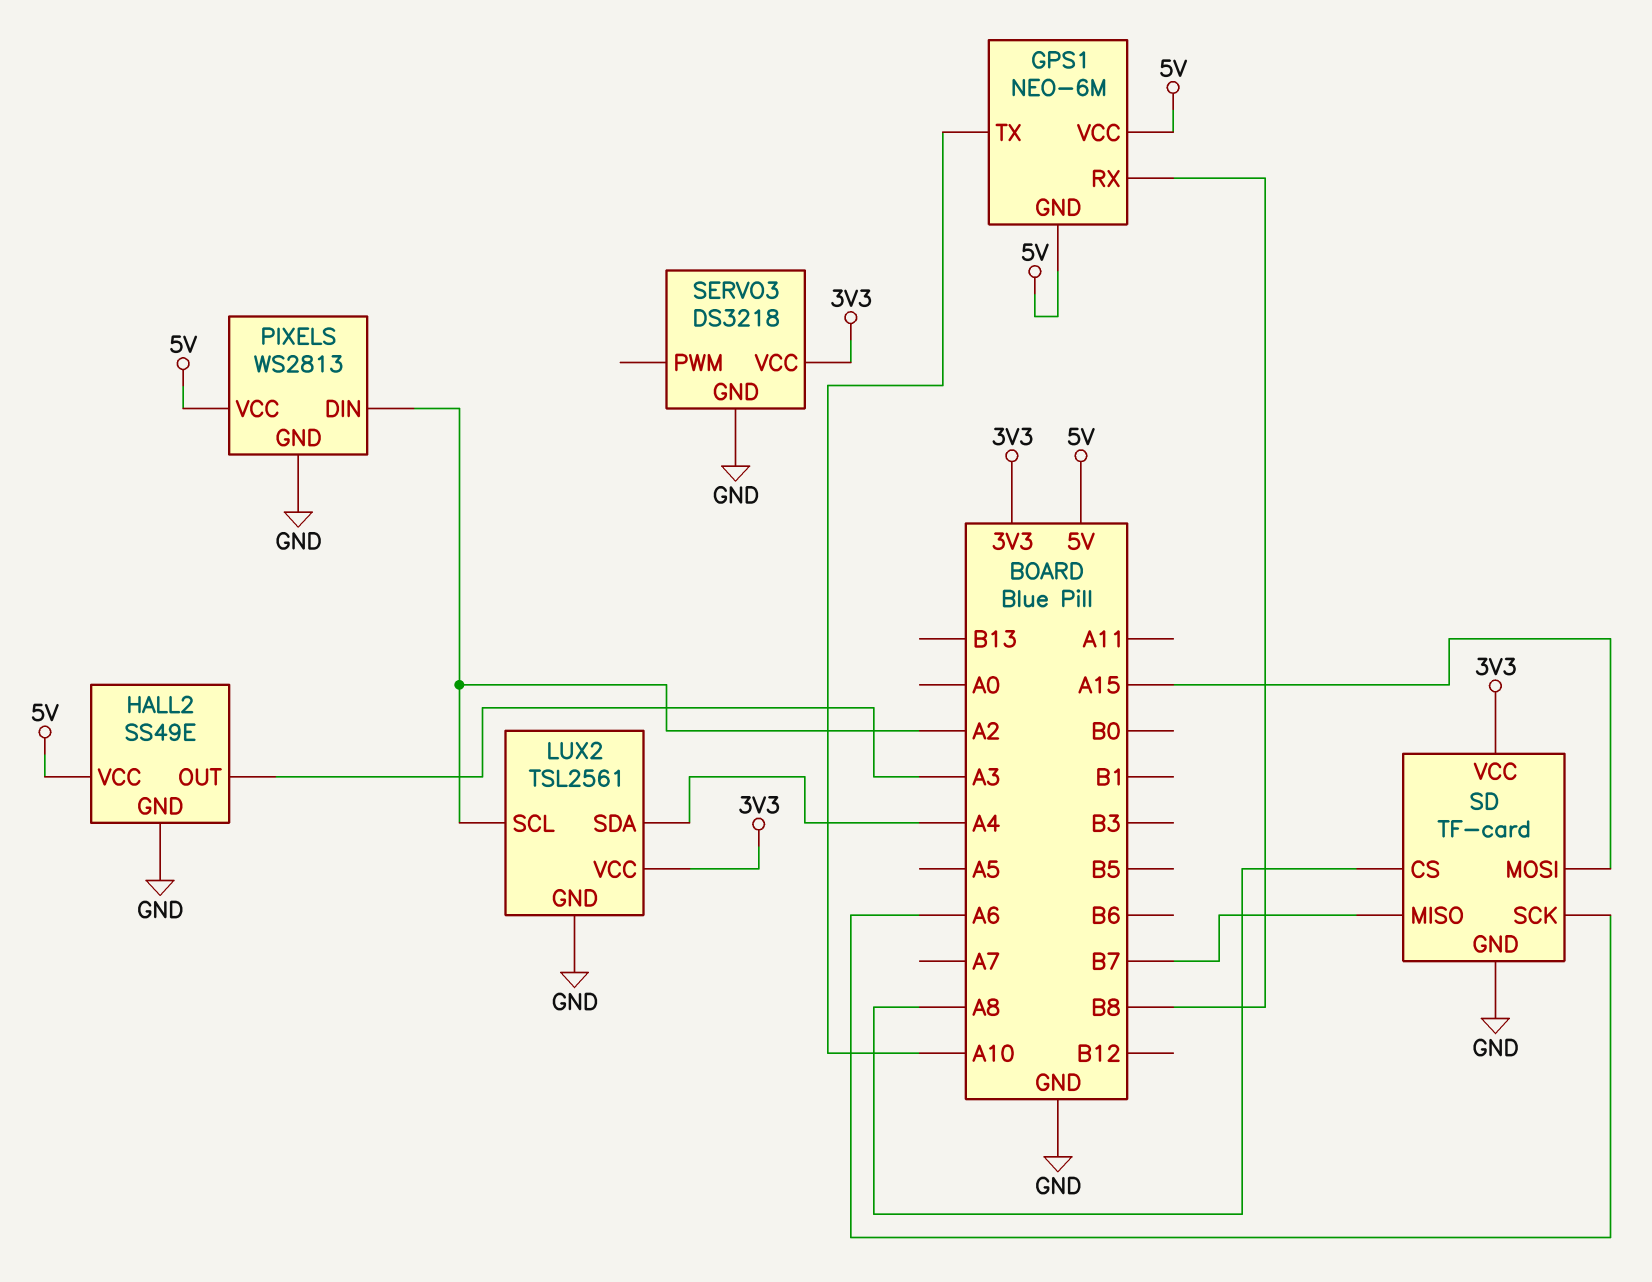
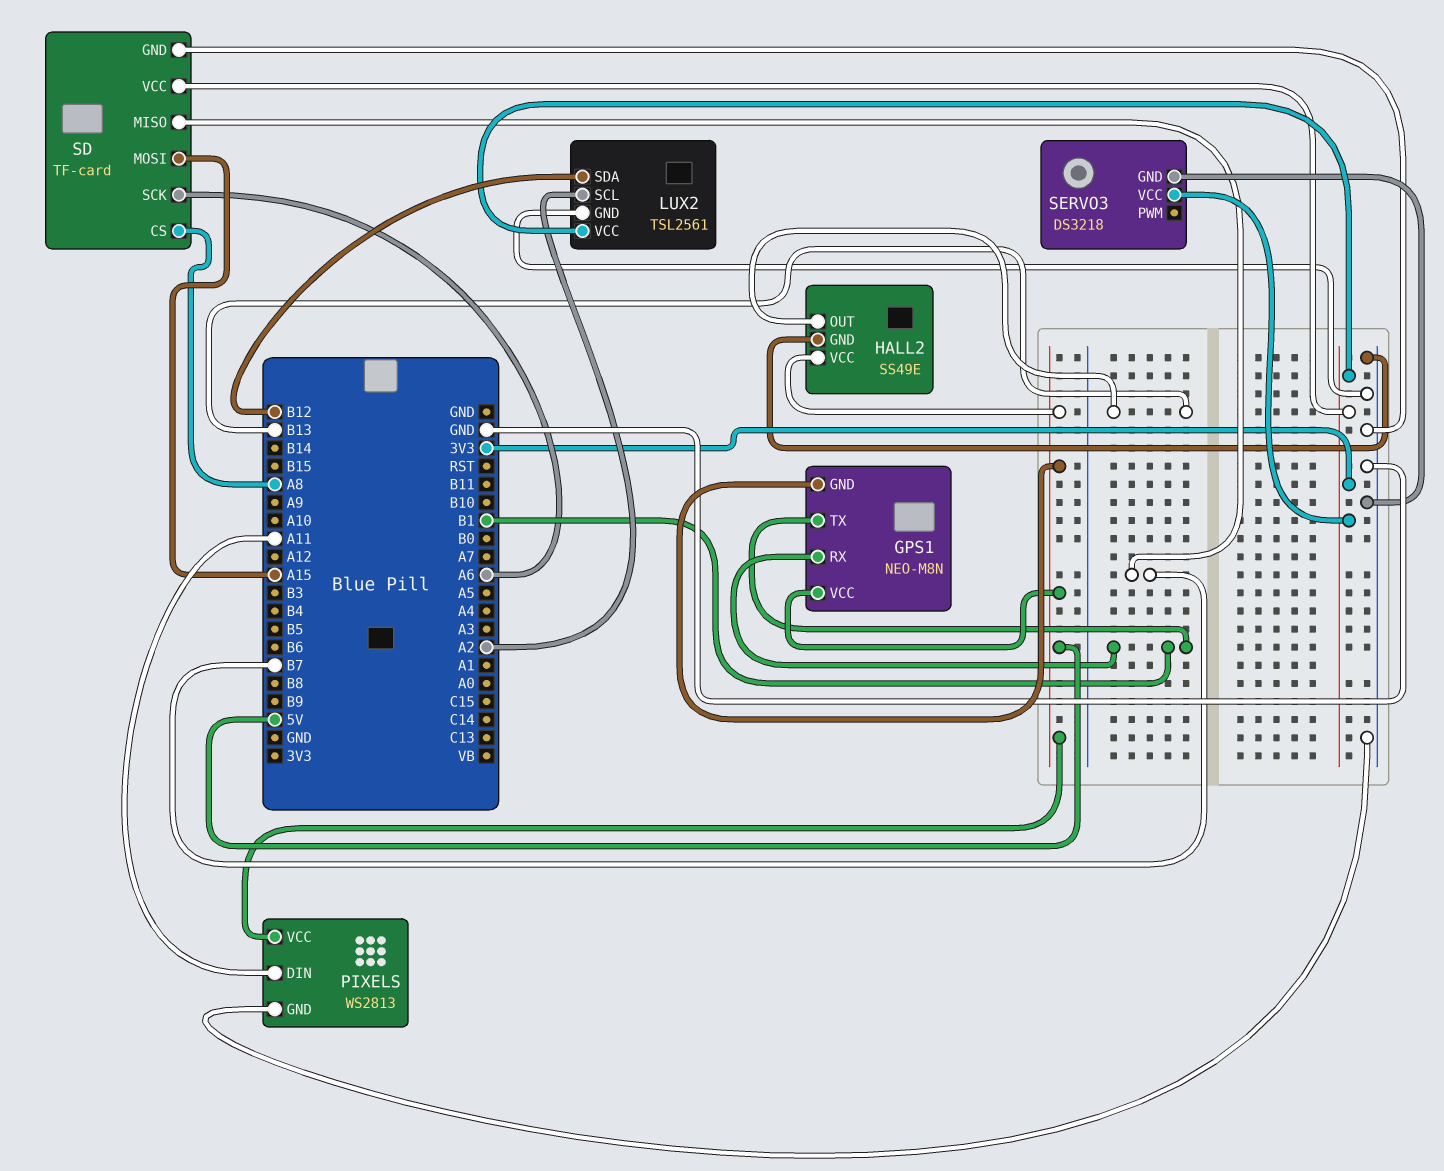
GPS1: NEO-6M -> NEO-M8N
GPS1 pin RX: B8 -> B1
GPS1 pin TX: A10 -> B1
HALL2 pin OUT: A3 -> B13
LUX2 pin SDA: A4 -> B12
PIXELS pin DIN: A2 -> A11

